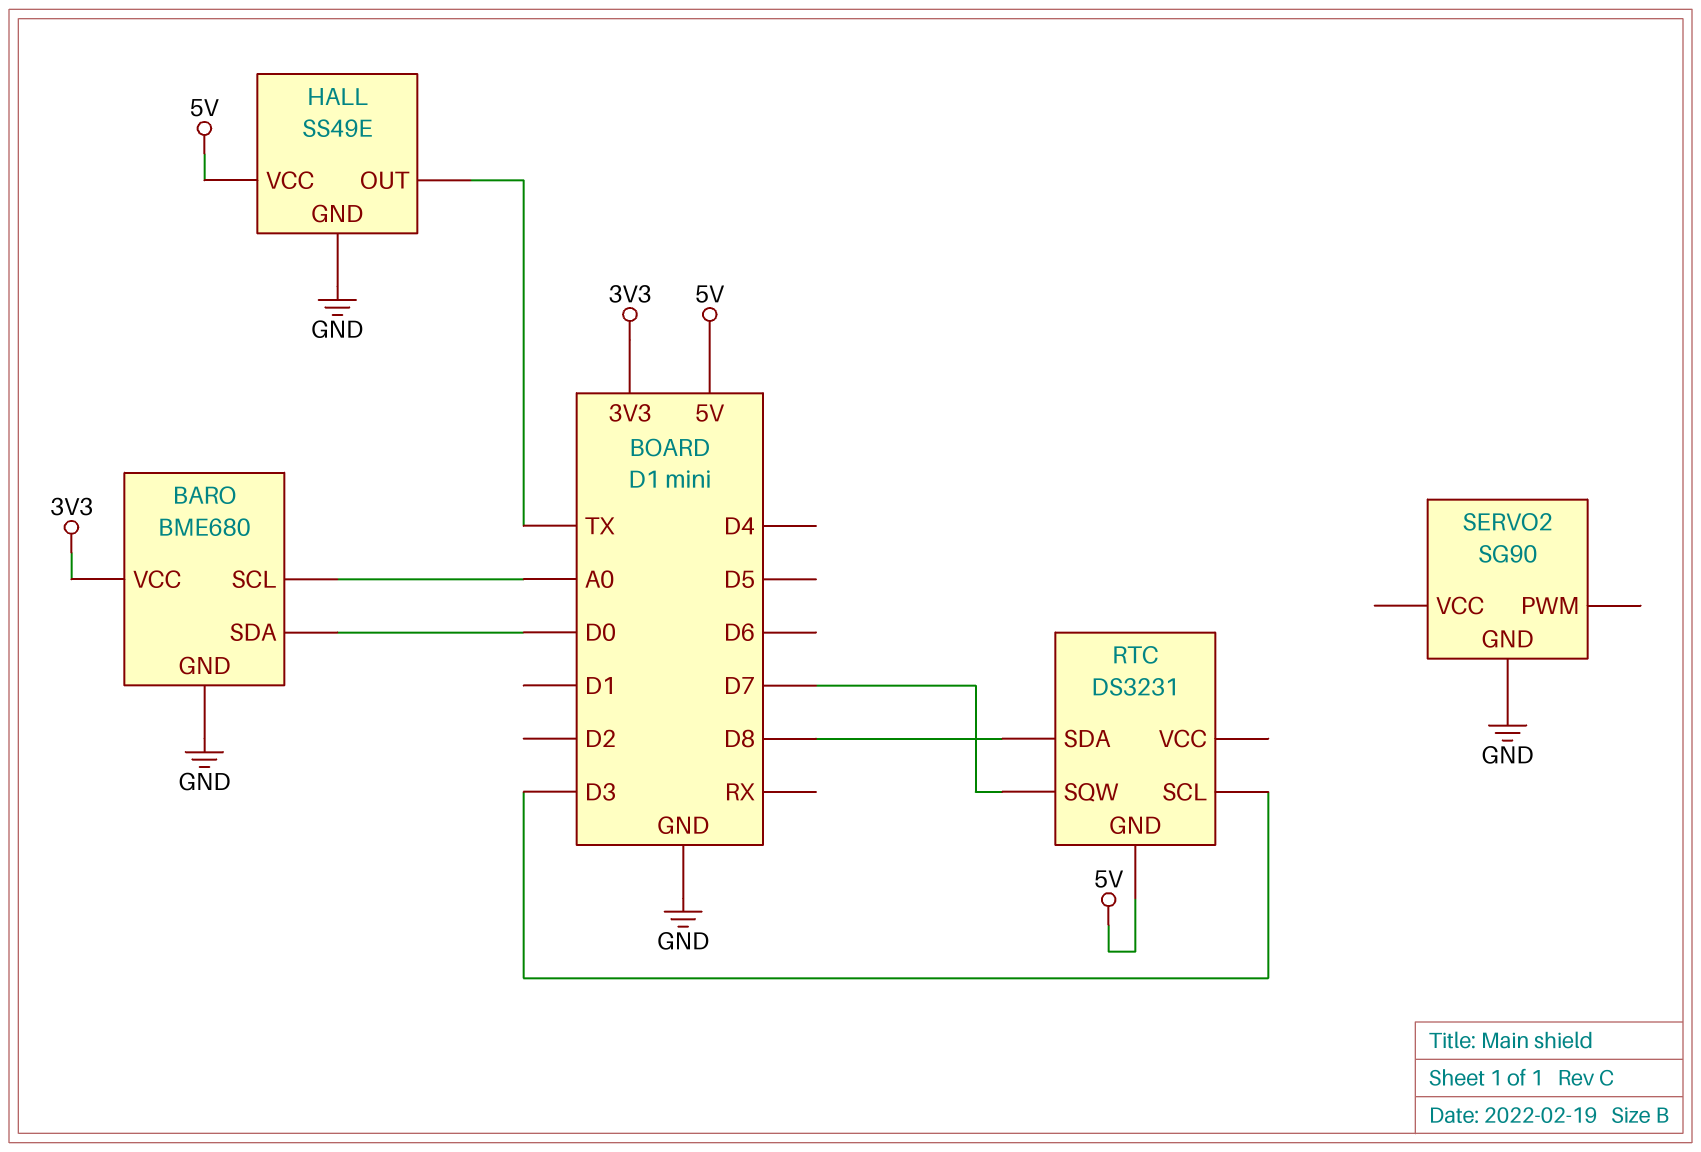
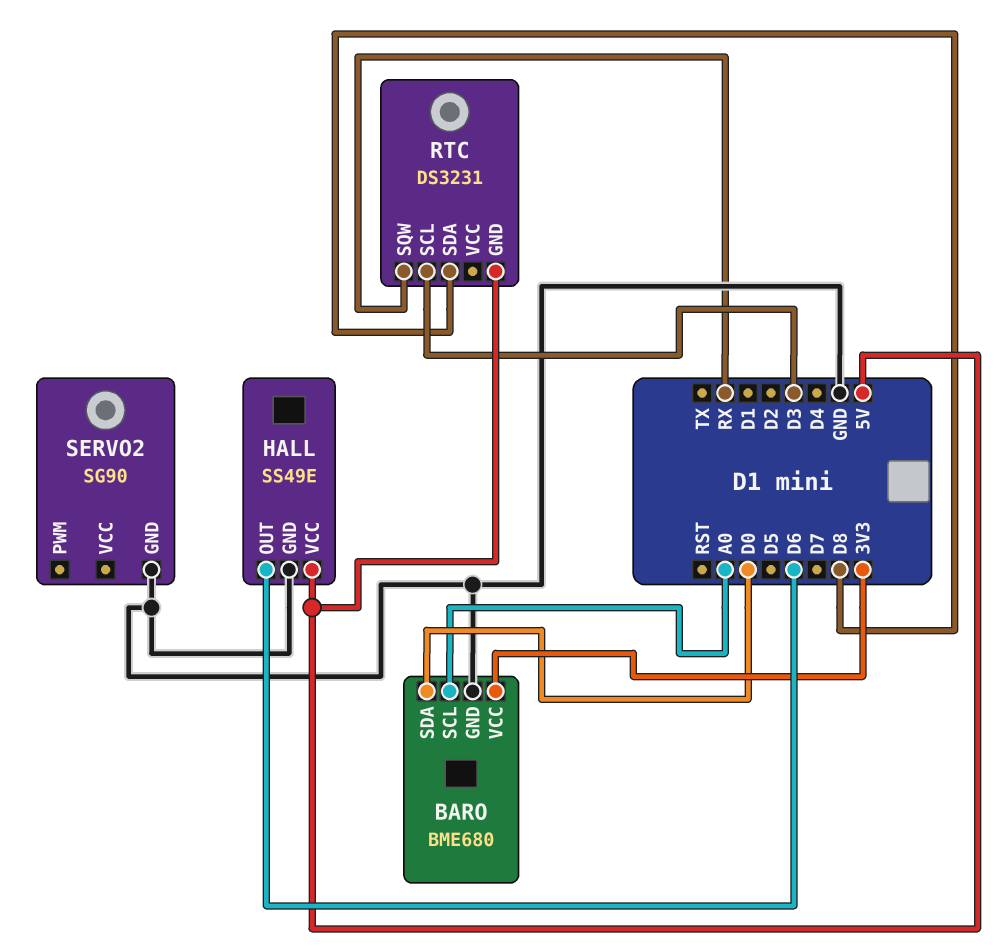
HALL pin OUT: TX -> D6
RTC pin SQW: D7 -> RX

